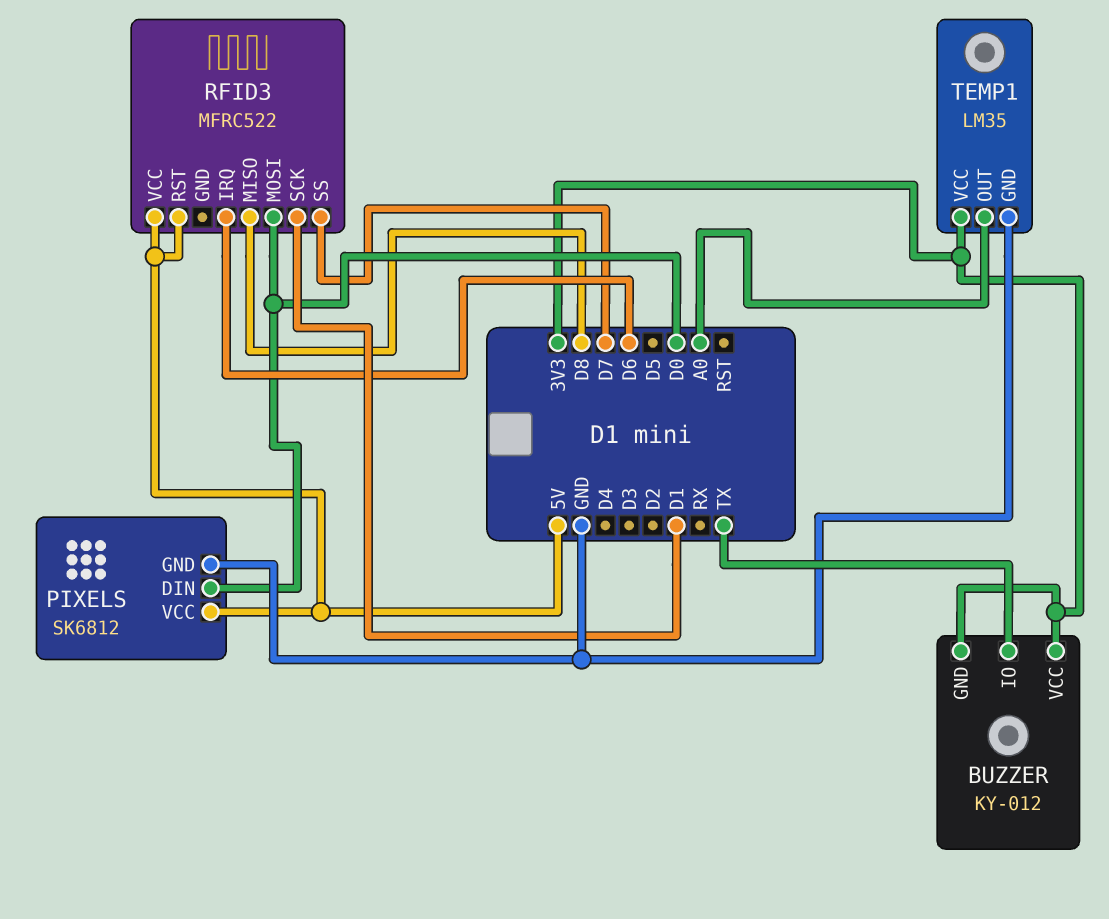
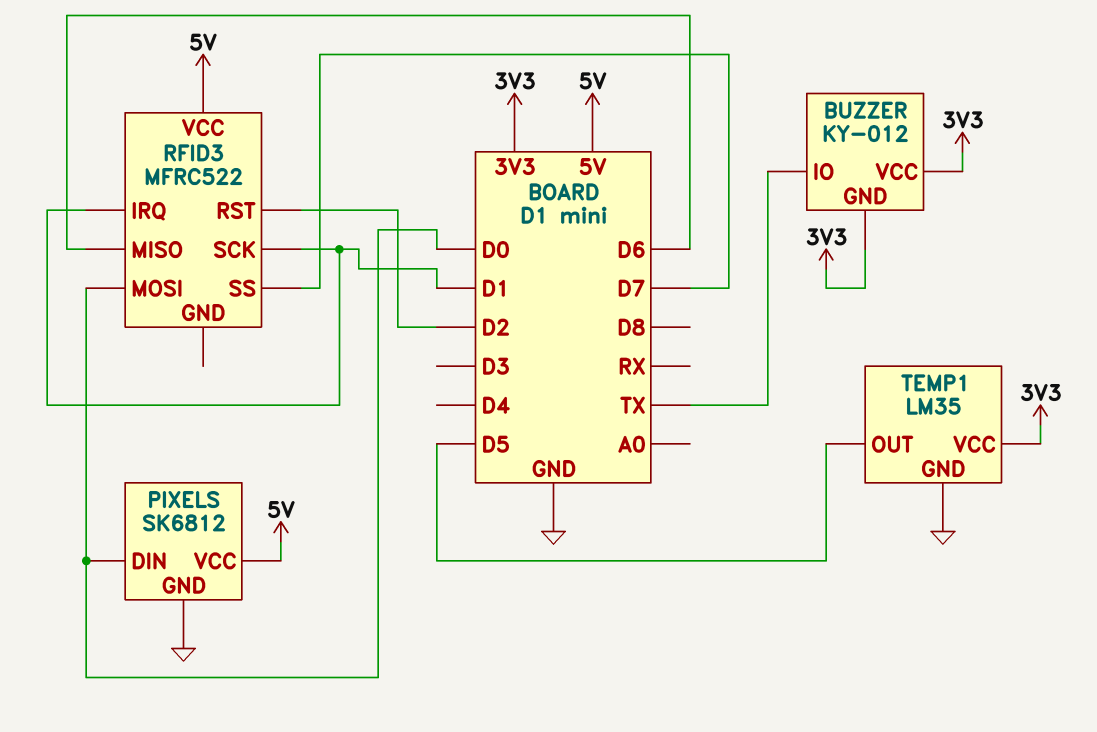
RFID3 pin IRQ: D6 -> D1
RFID3 pin MISO: D8 -> D6
RFID3 pin RST: 5V -> D2
TEMP1 pin OUT: A0 -> D5

